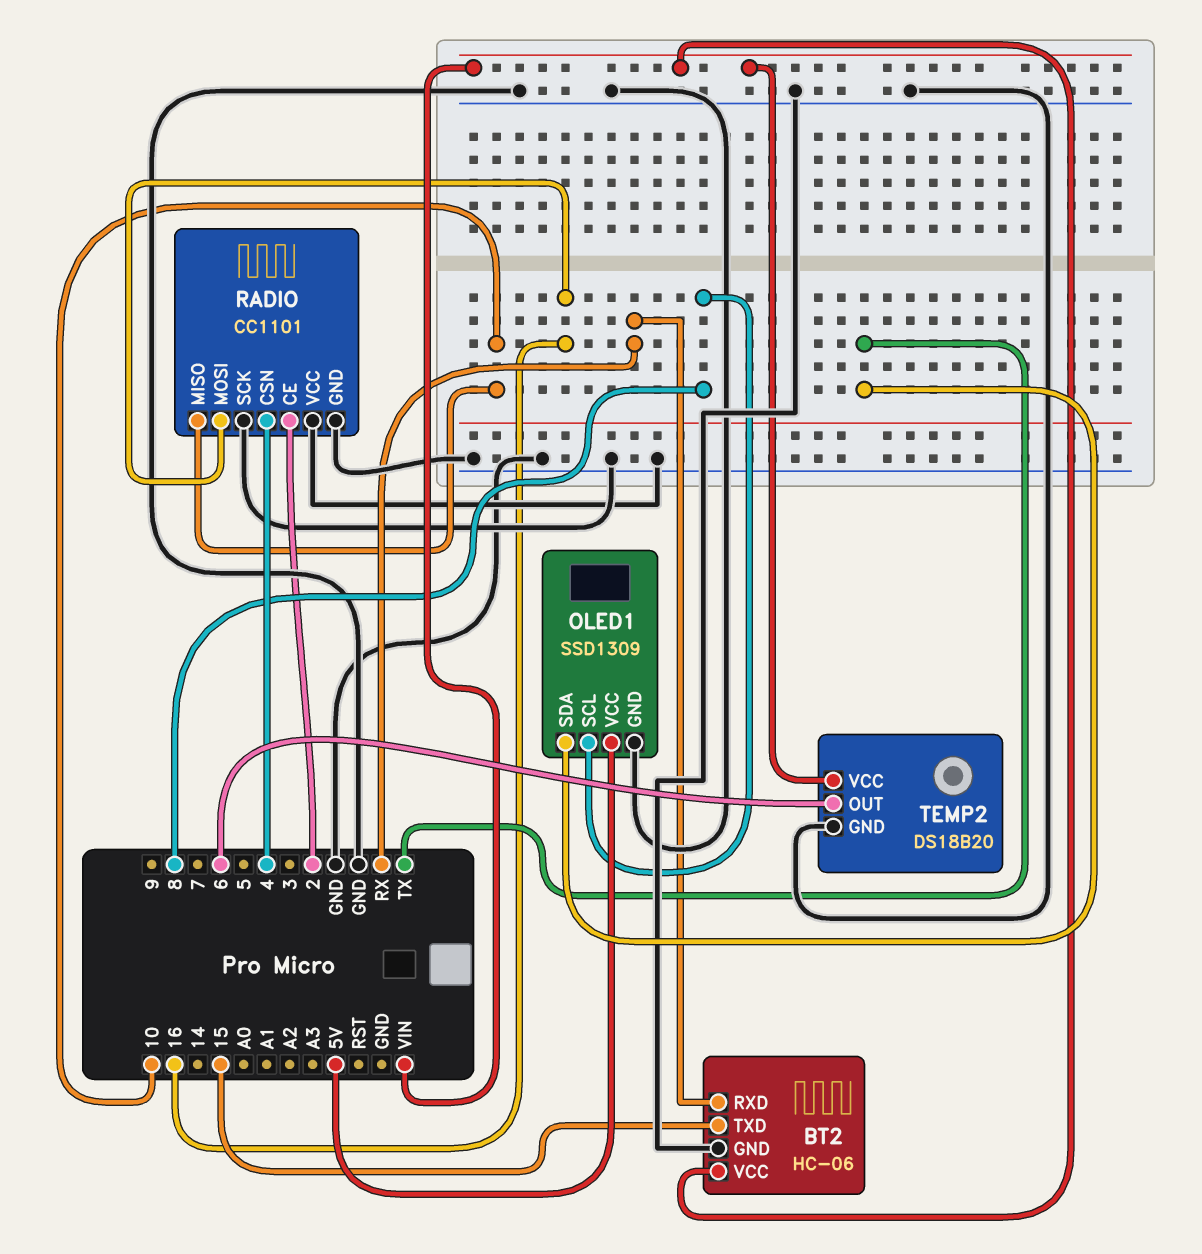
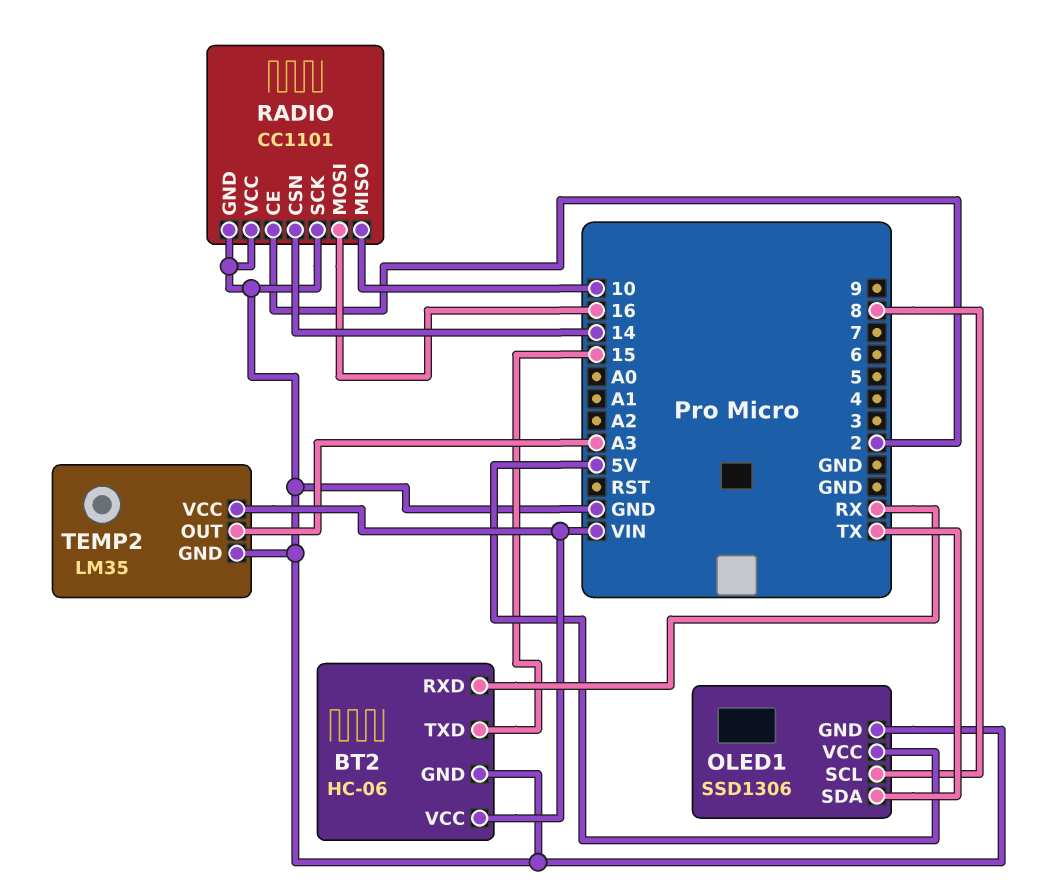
OLED1: SSD1309 -> SSD1306
RADIO pin CSN: 4 -> 14
TEMP2: DS18B20 -> LM35
TEMP2 pin OUT: 6 -> A3

